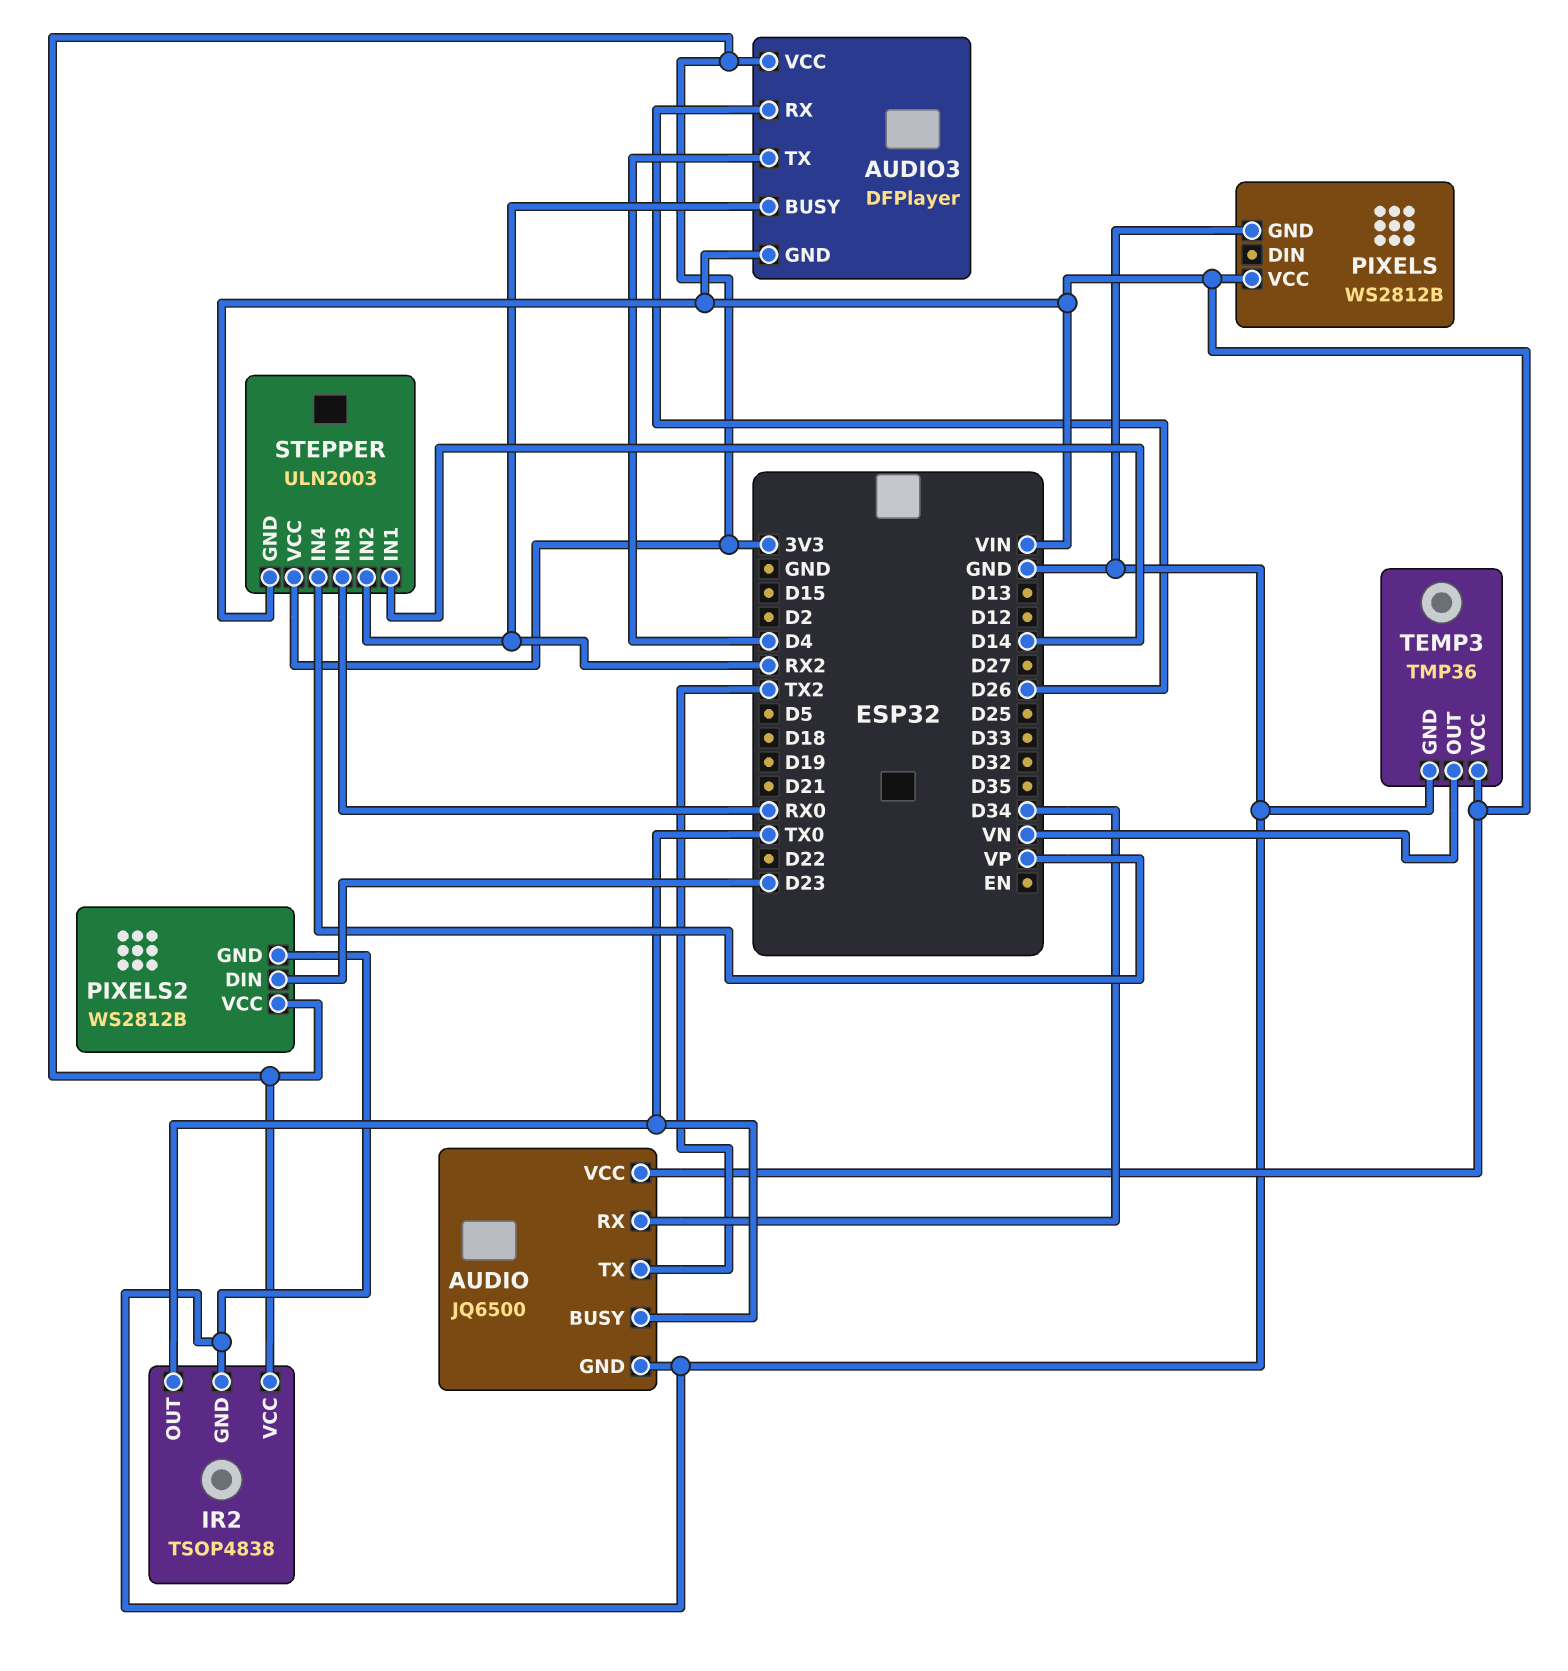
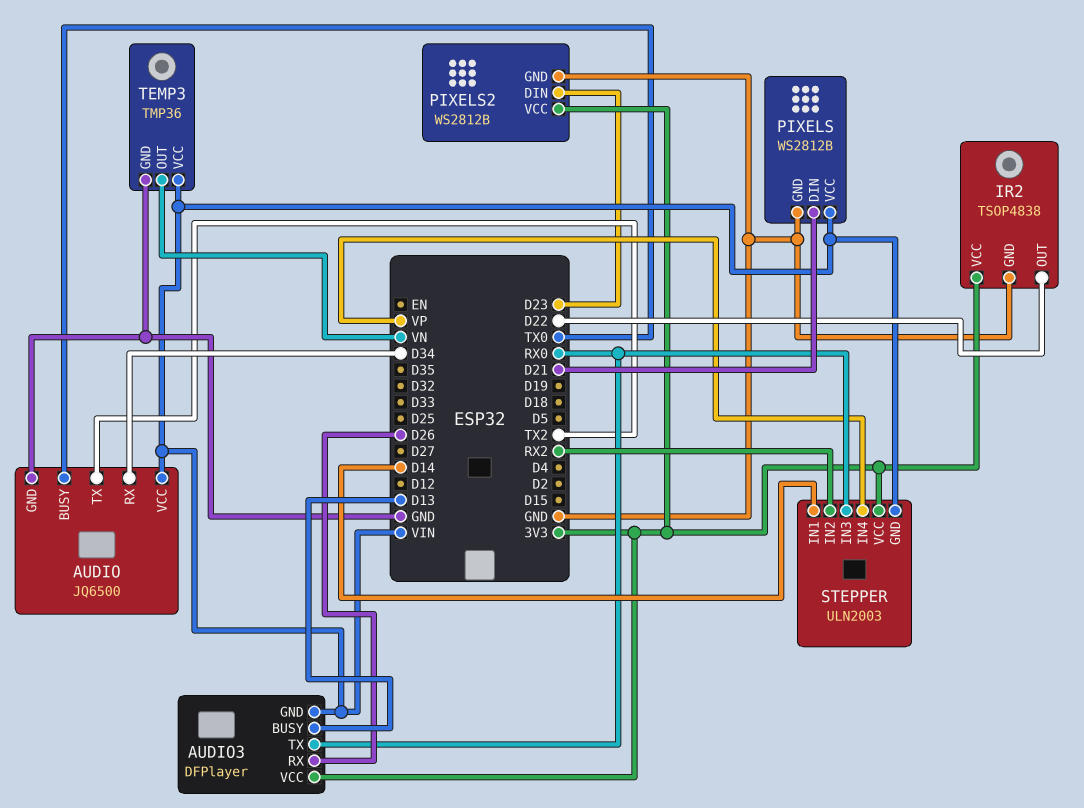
AUDIO3 pin BUSY: RX2 -> D13
AUDIO3 pin TX: D4 -> RX0
IR2 pin OUT: TX0 -> D22
PIXELS pin DIN: none -> D21

